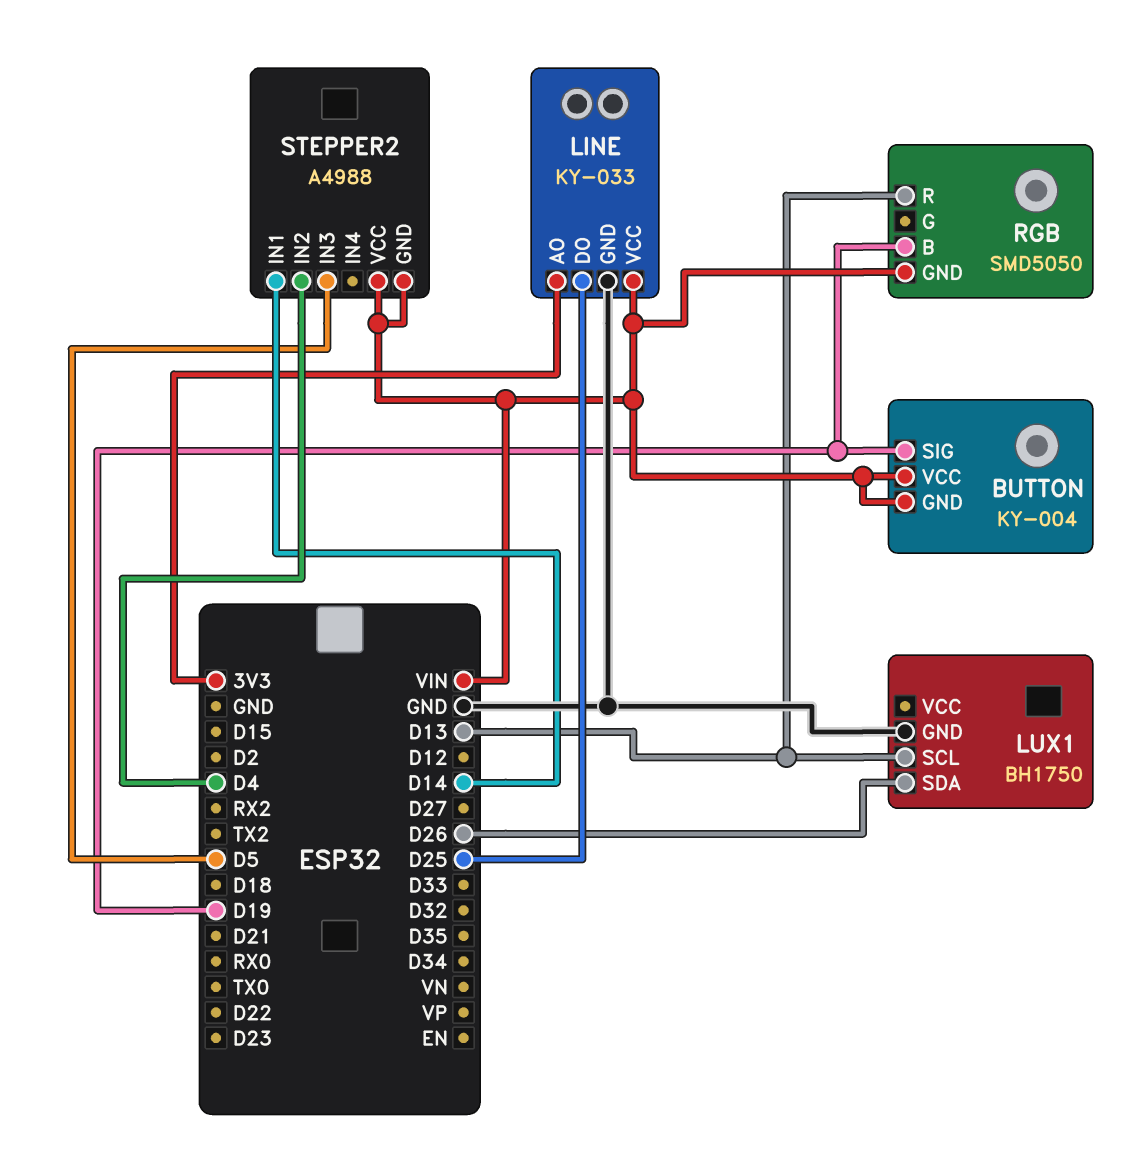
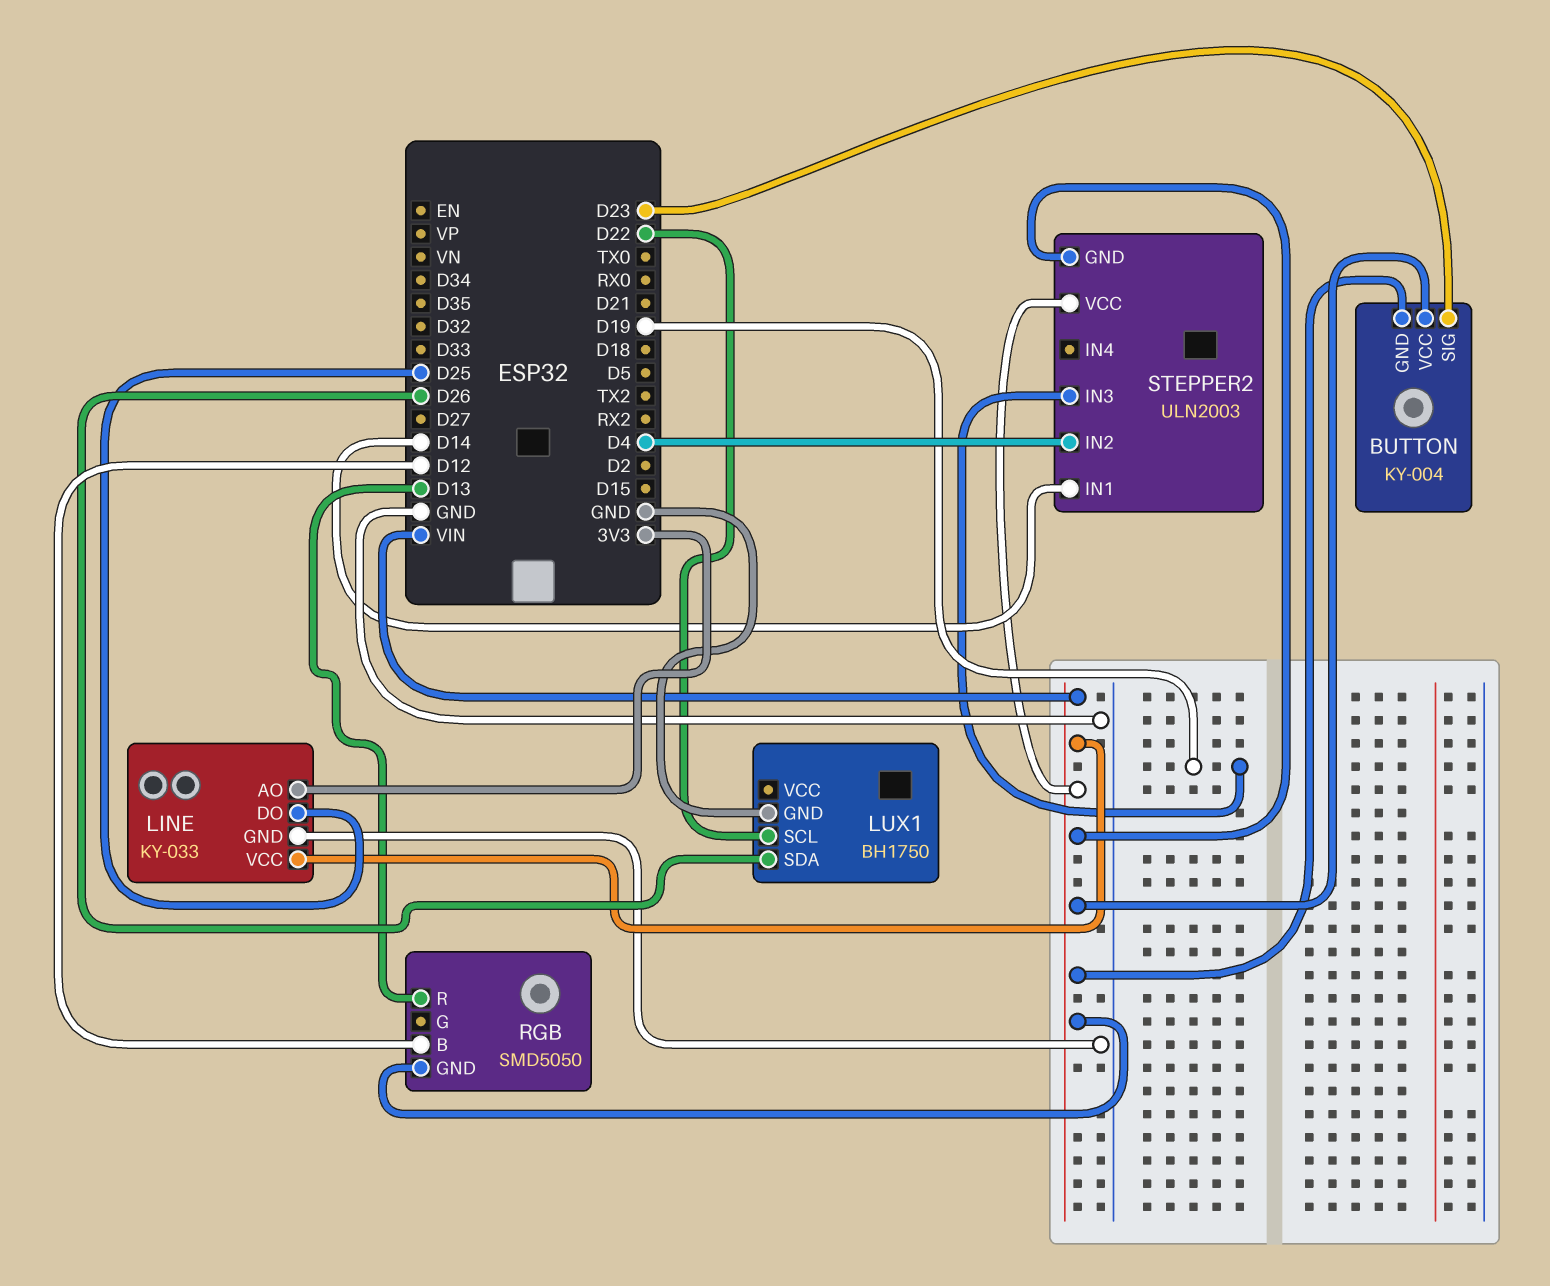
BUTTON pin SIG: D19 -> D23
LUX1 pin SCL: D13 -> D22
RGB pin B: D19 -> D12
STEPPER2: A4988 -> ULN2003
STEPPER2 pin IN3: D5 -> D19

